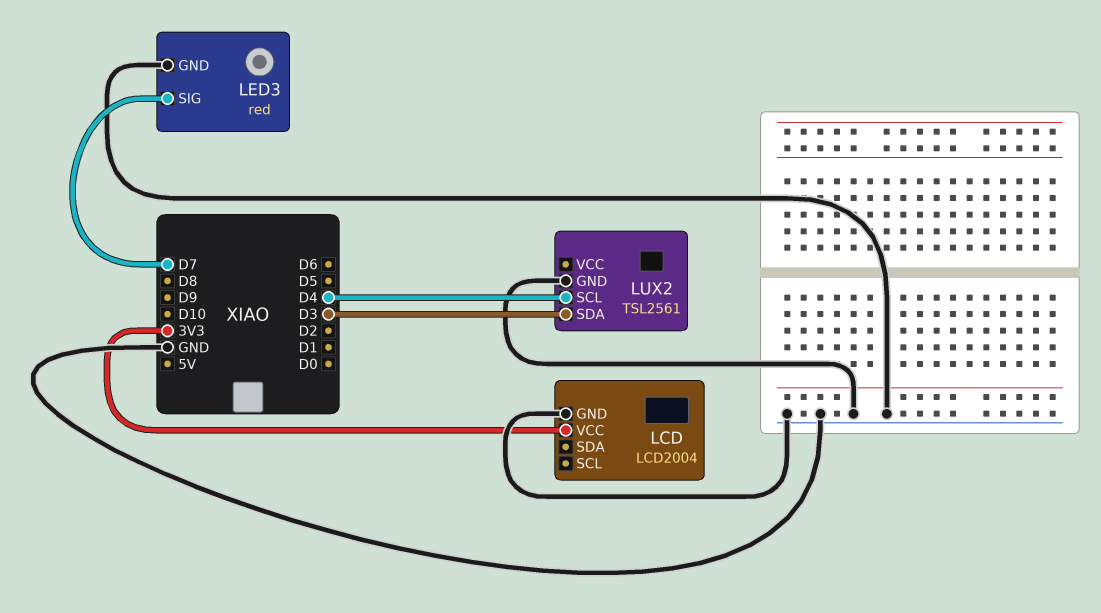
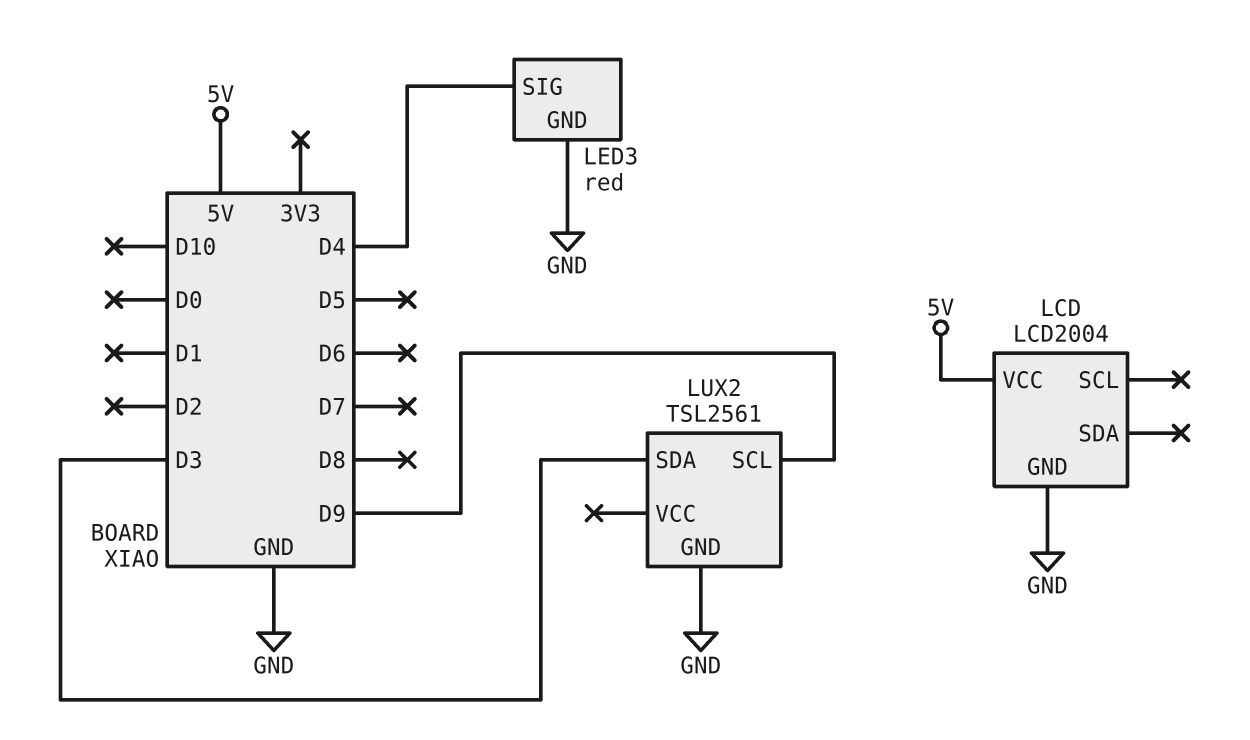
LCD pin VCC: 3V3 -> 5V
LED3 pin SIG: D7 -> D4
LUX2 pin SCL: D4 -> D9

